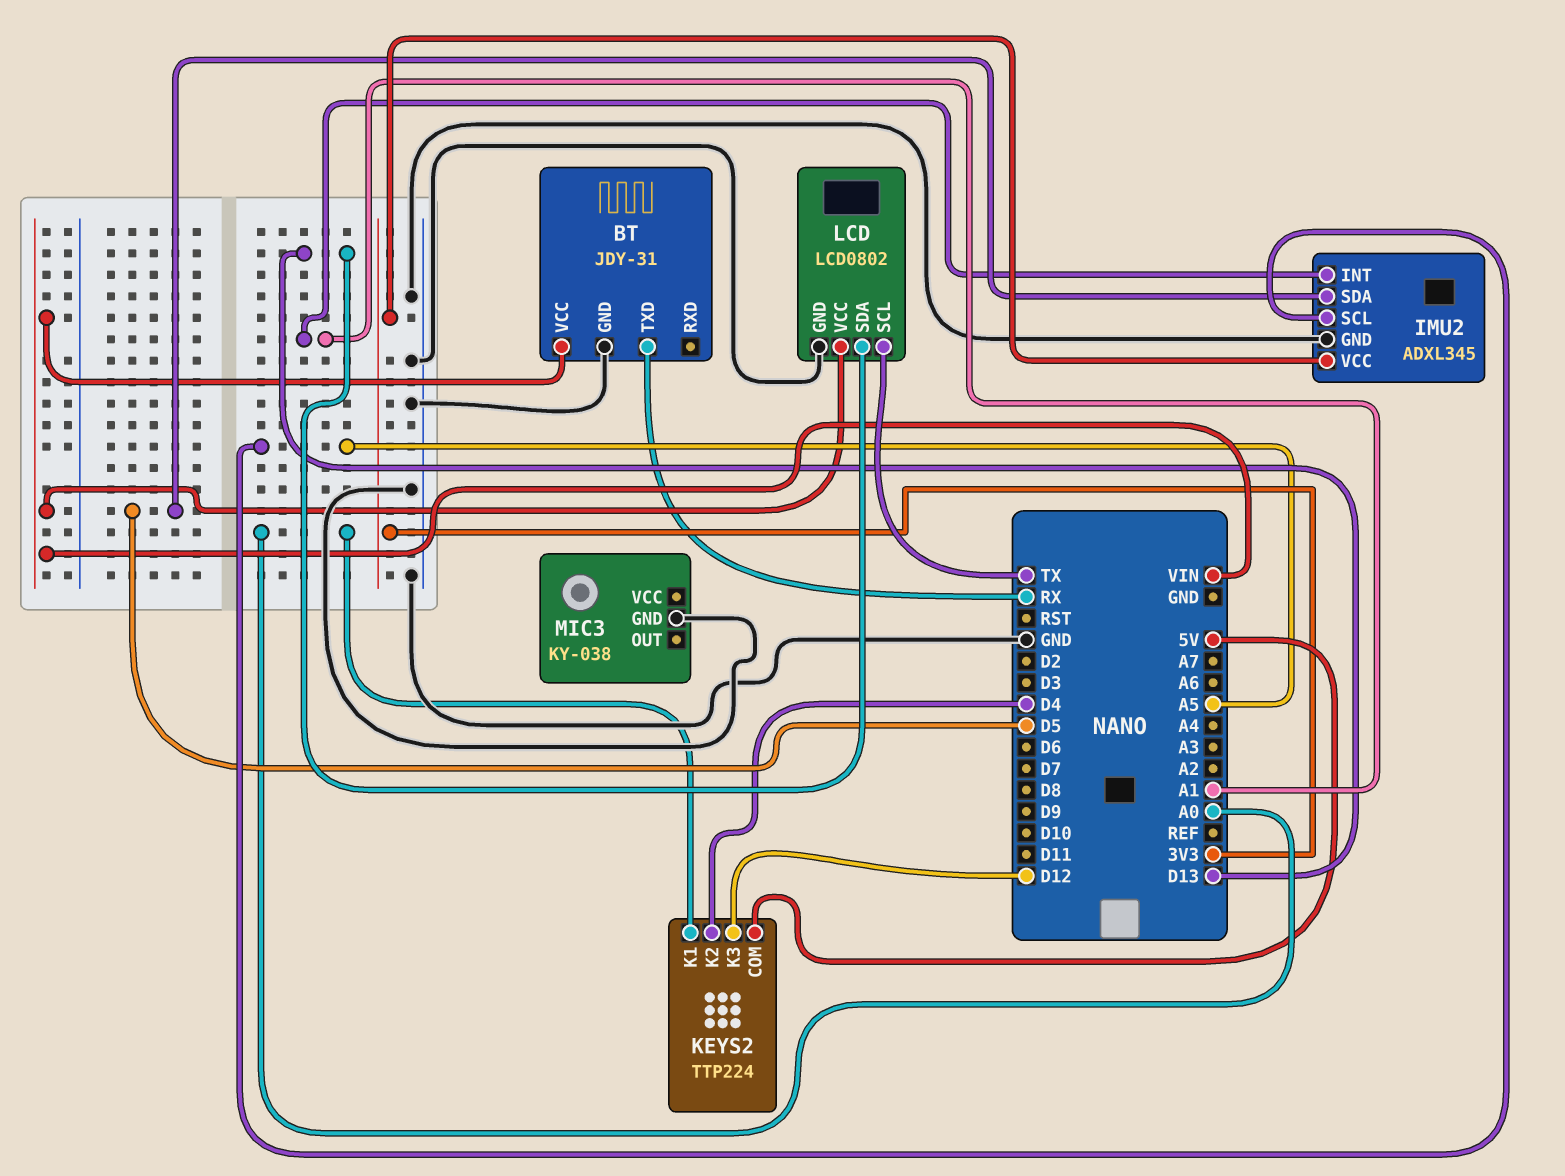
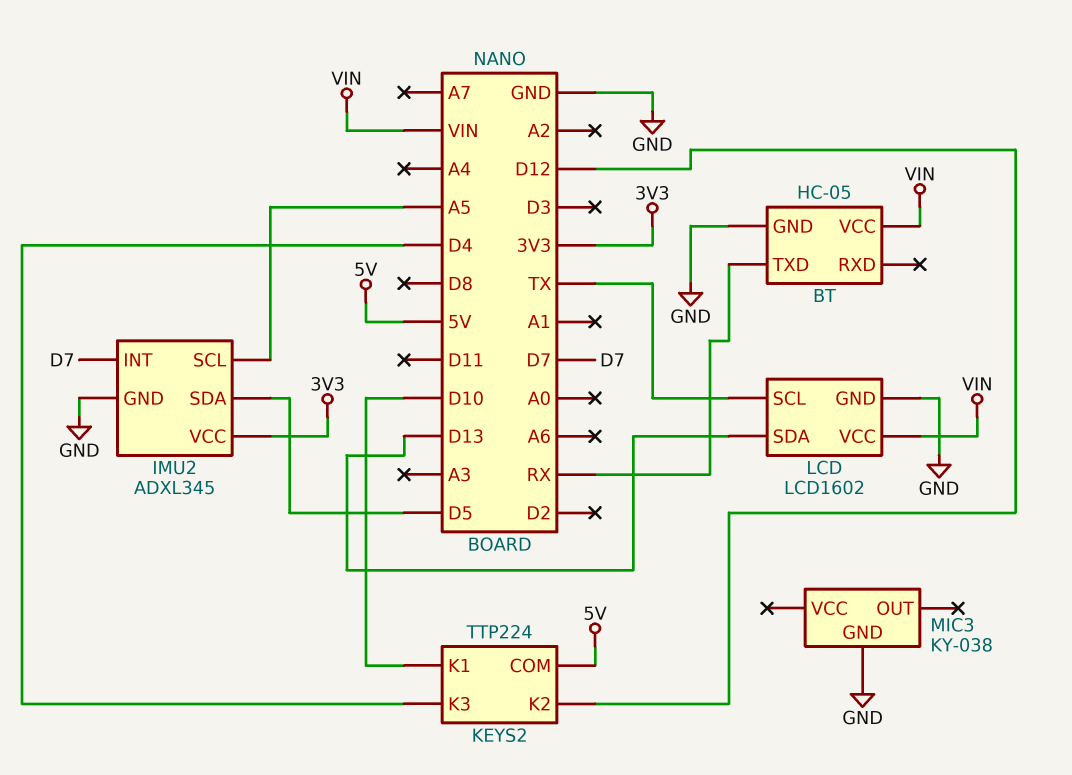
BT: JDY-31 -> HC-05
IMU2 pin INT: A1 -> D7
KEYS2 pin K1: A0 -> D10
KEYS2 pin K2: D4 -> D12
KEYS2 pin K3: D12 -> D4
LCD: LCD0802 -> LCD1602

